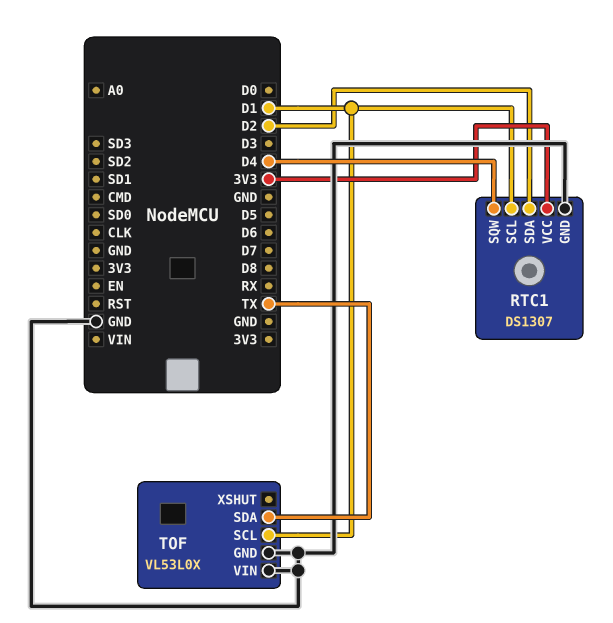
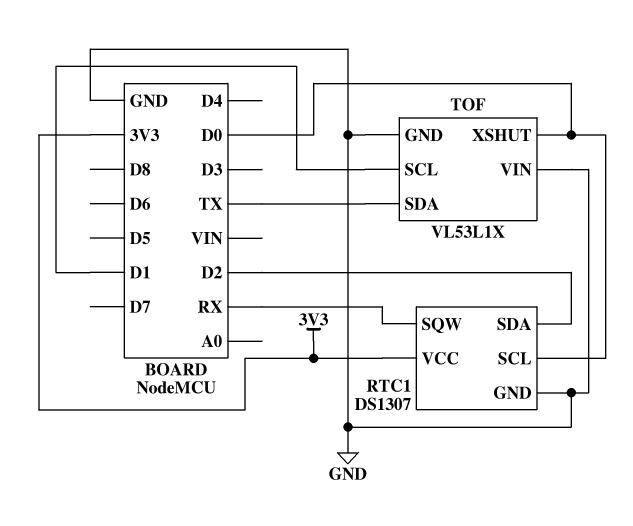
RTC1 pin SCL: D1 -> D0
RTC1 pin SQW: D4 -> RX
TOF: VL53L0X -> VL53L1X
TOF pin XSHUT: none -> D0

